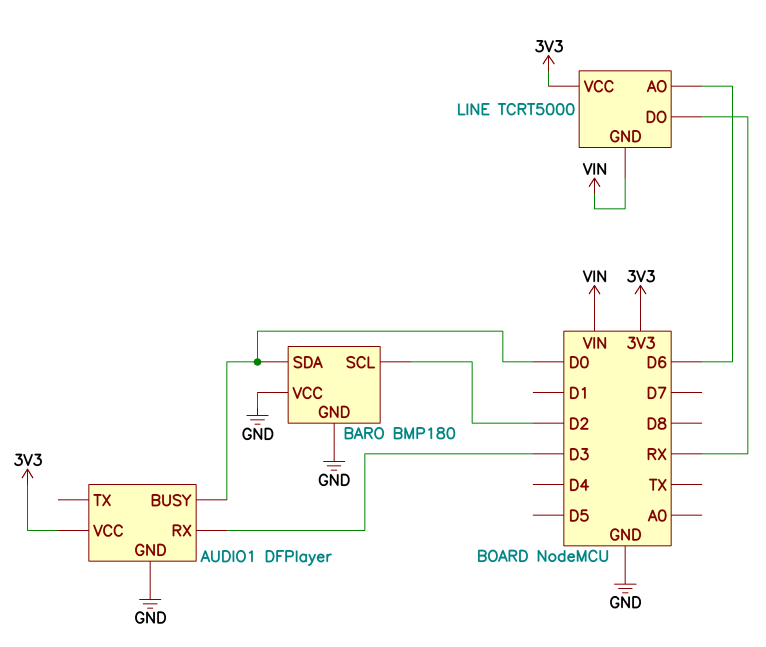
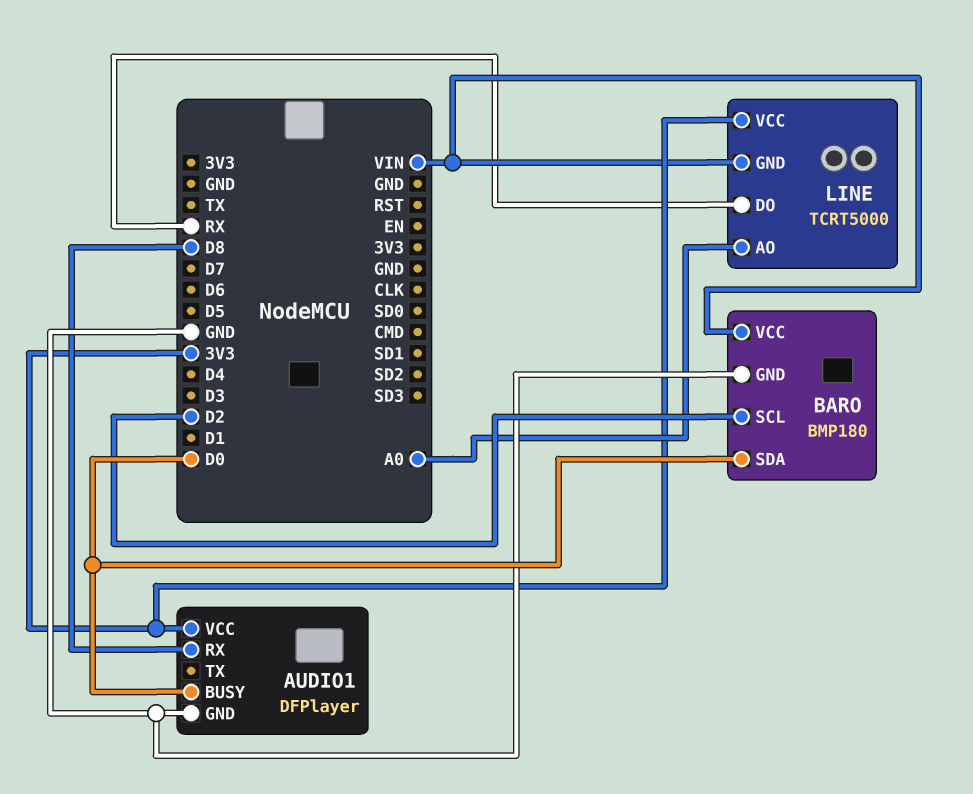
AUDIO1 pin RX: D3 -> D8
BARO pin VCC: GND -> VIN
LINE pin AO: D6 -> A0

